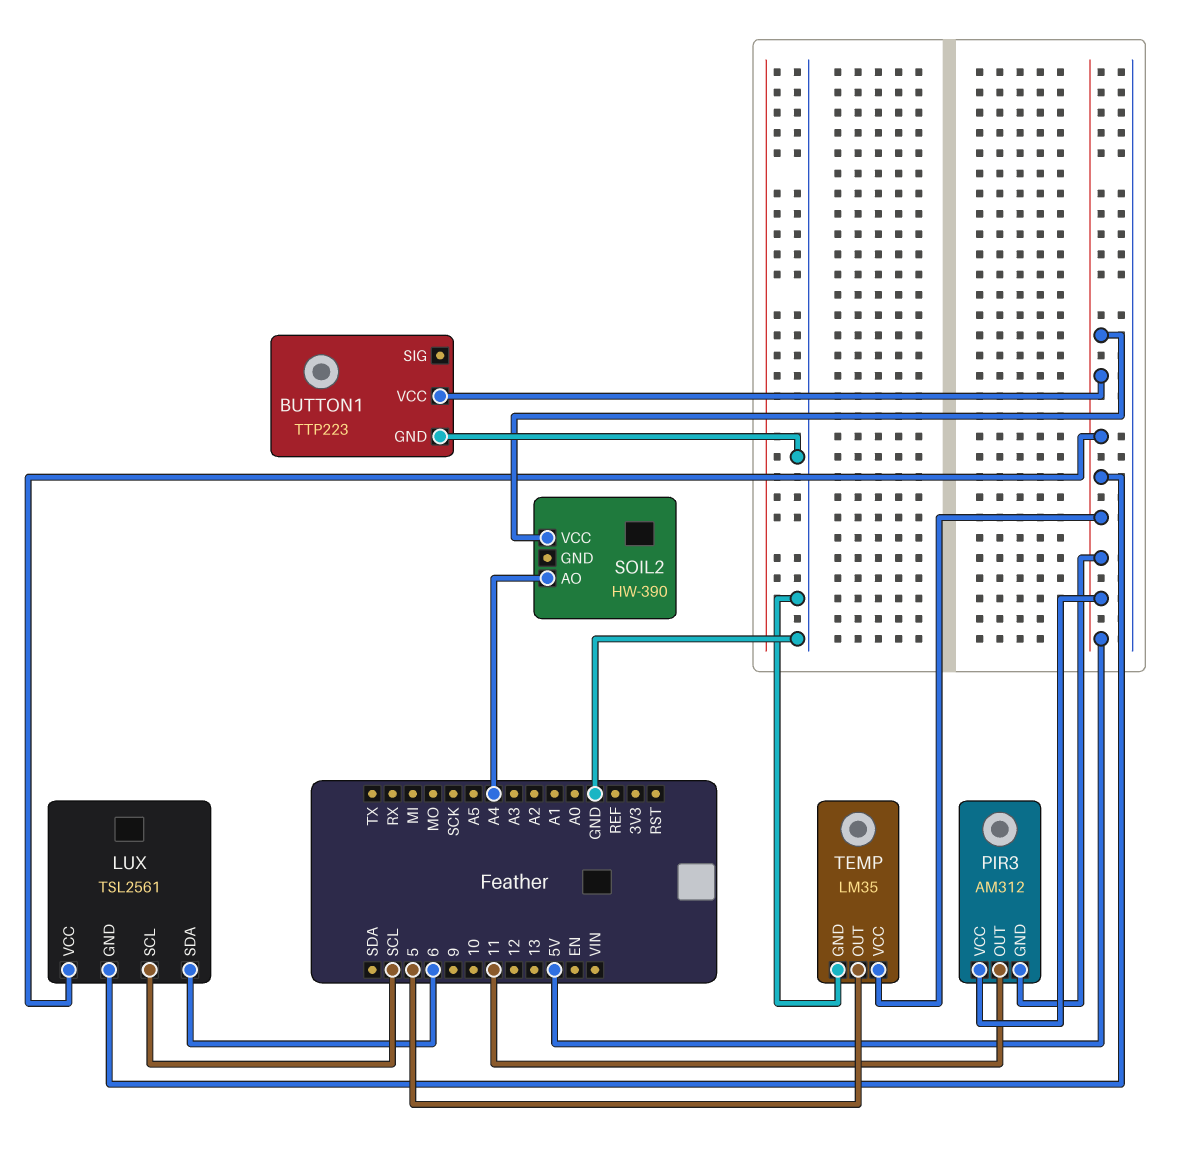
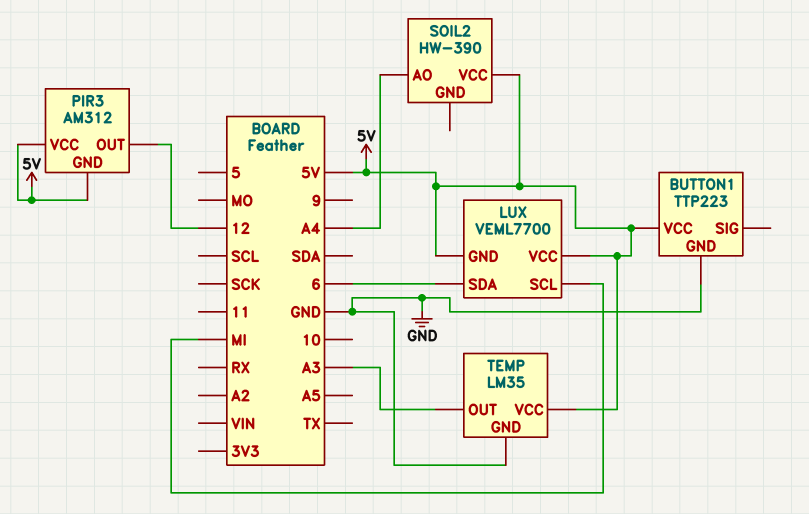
LUX: TSL2561 -> VEML7700
LUX pin SCL: SCL -> MI
PIR3 pin OUT: 11 -> 12
TEMP pin OUT: 5 -> A3

